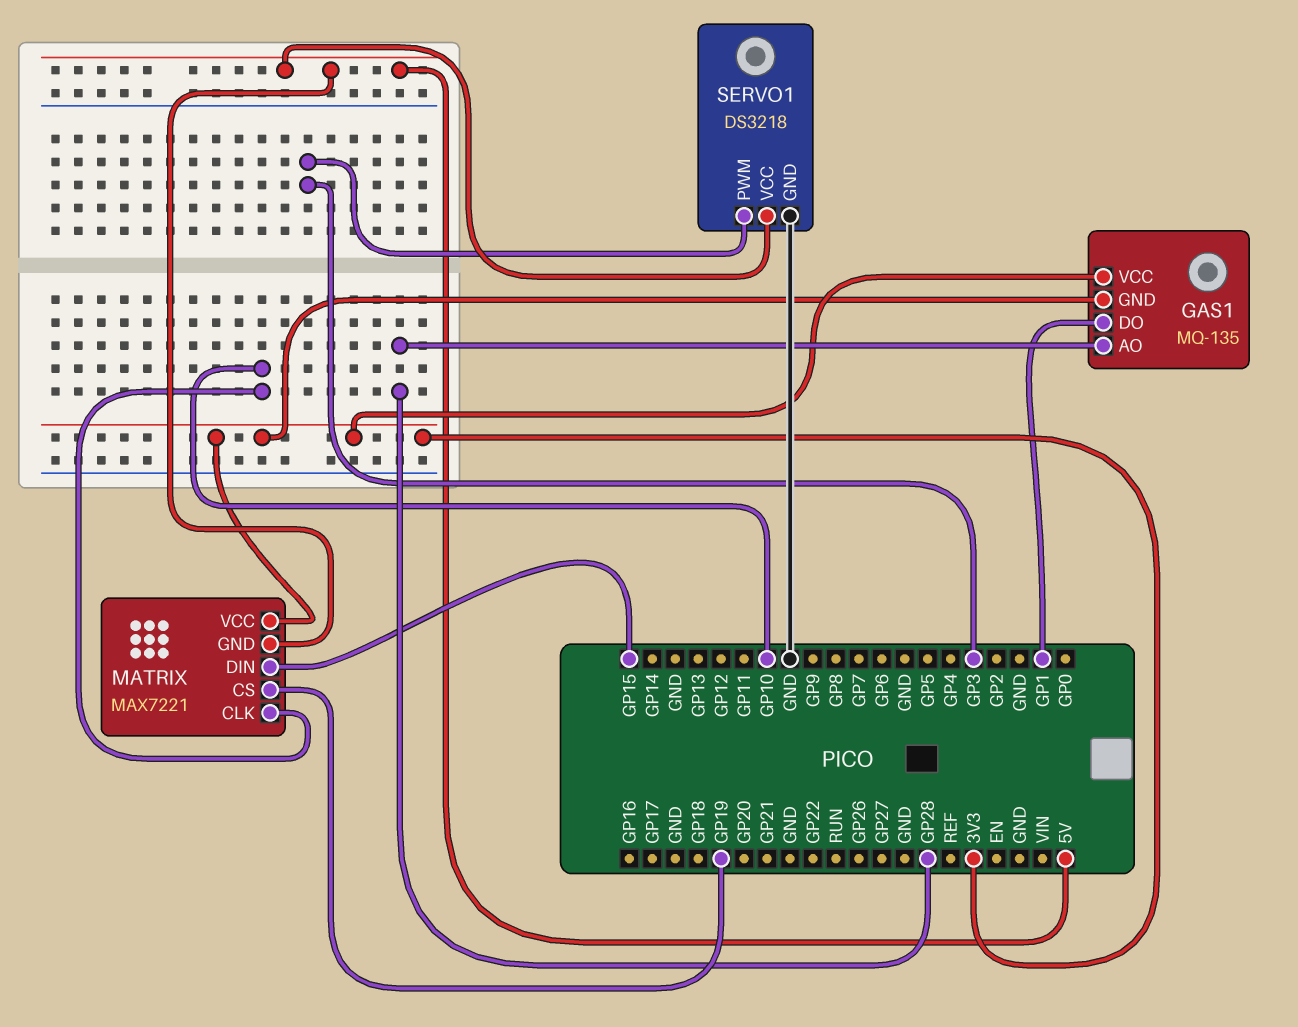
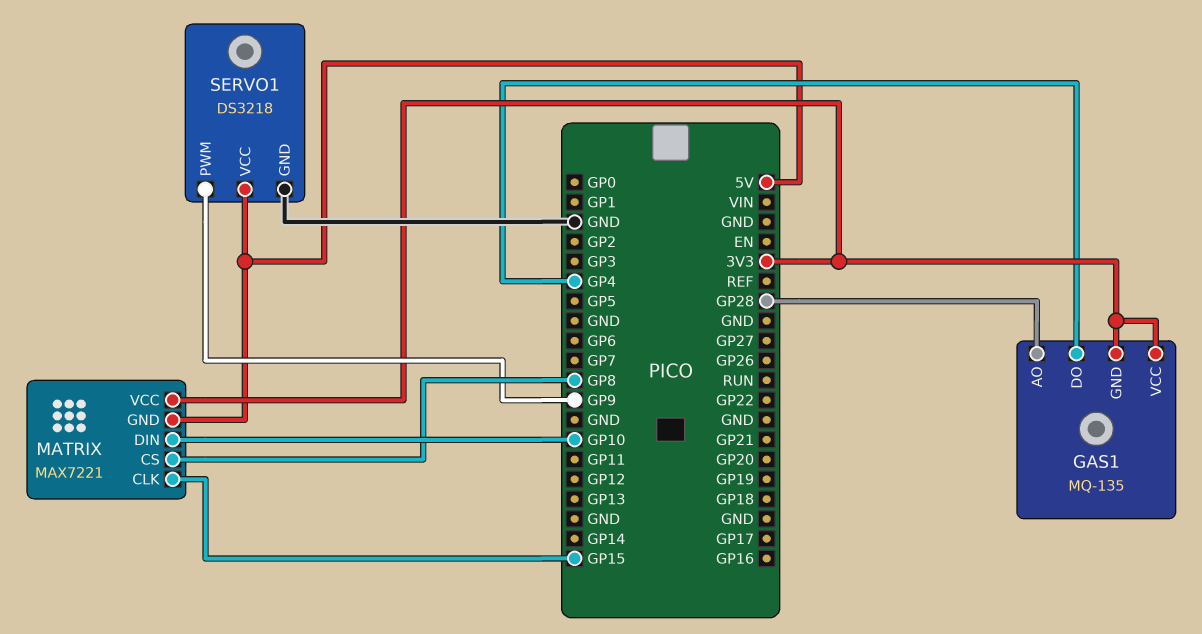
GAS1 pin DO: GP1 -> GP4
MATRIX pin CLK: GP10 -> GP15
MATRIX pin CS: GP19 -> GP8
MATRIX pin DIN: GP15 -> GP10
SERVO1 pin PWM: GP3 -> GP9

